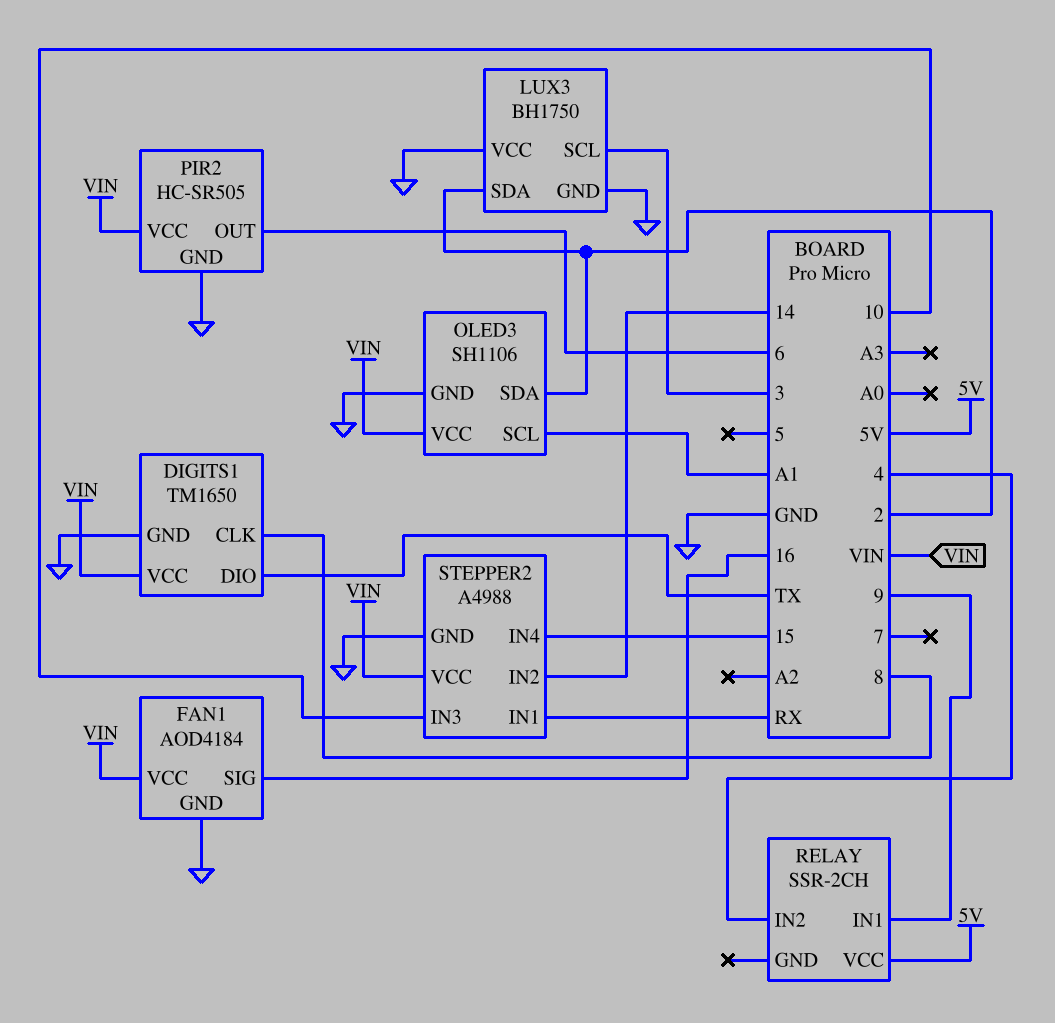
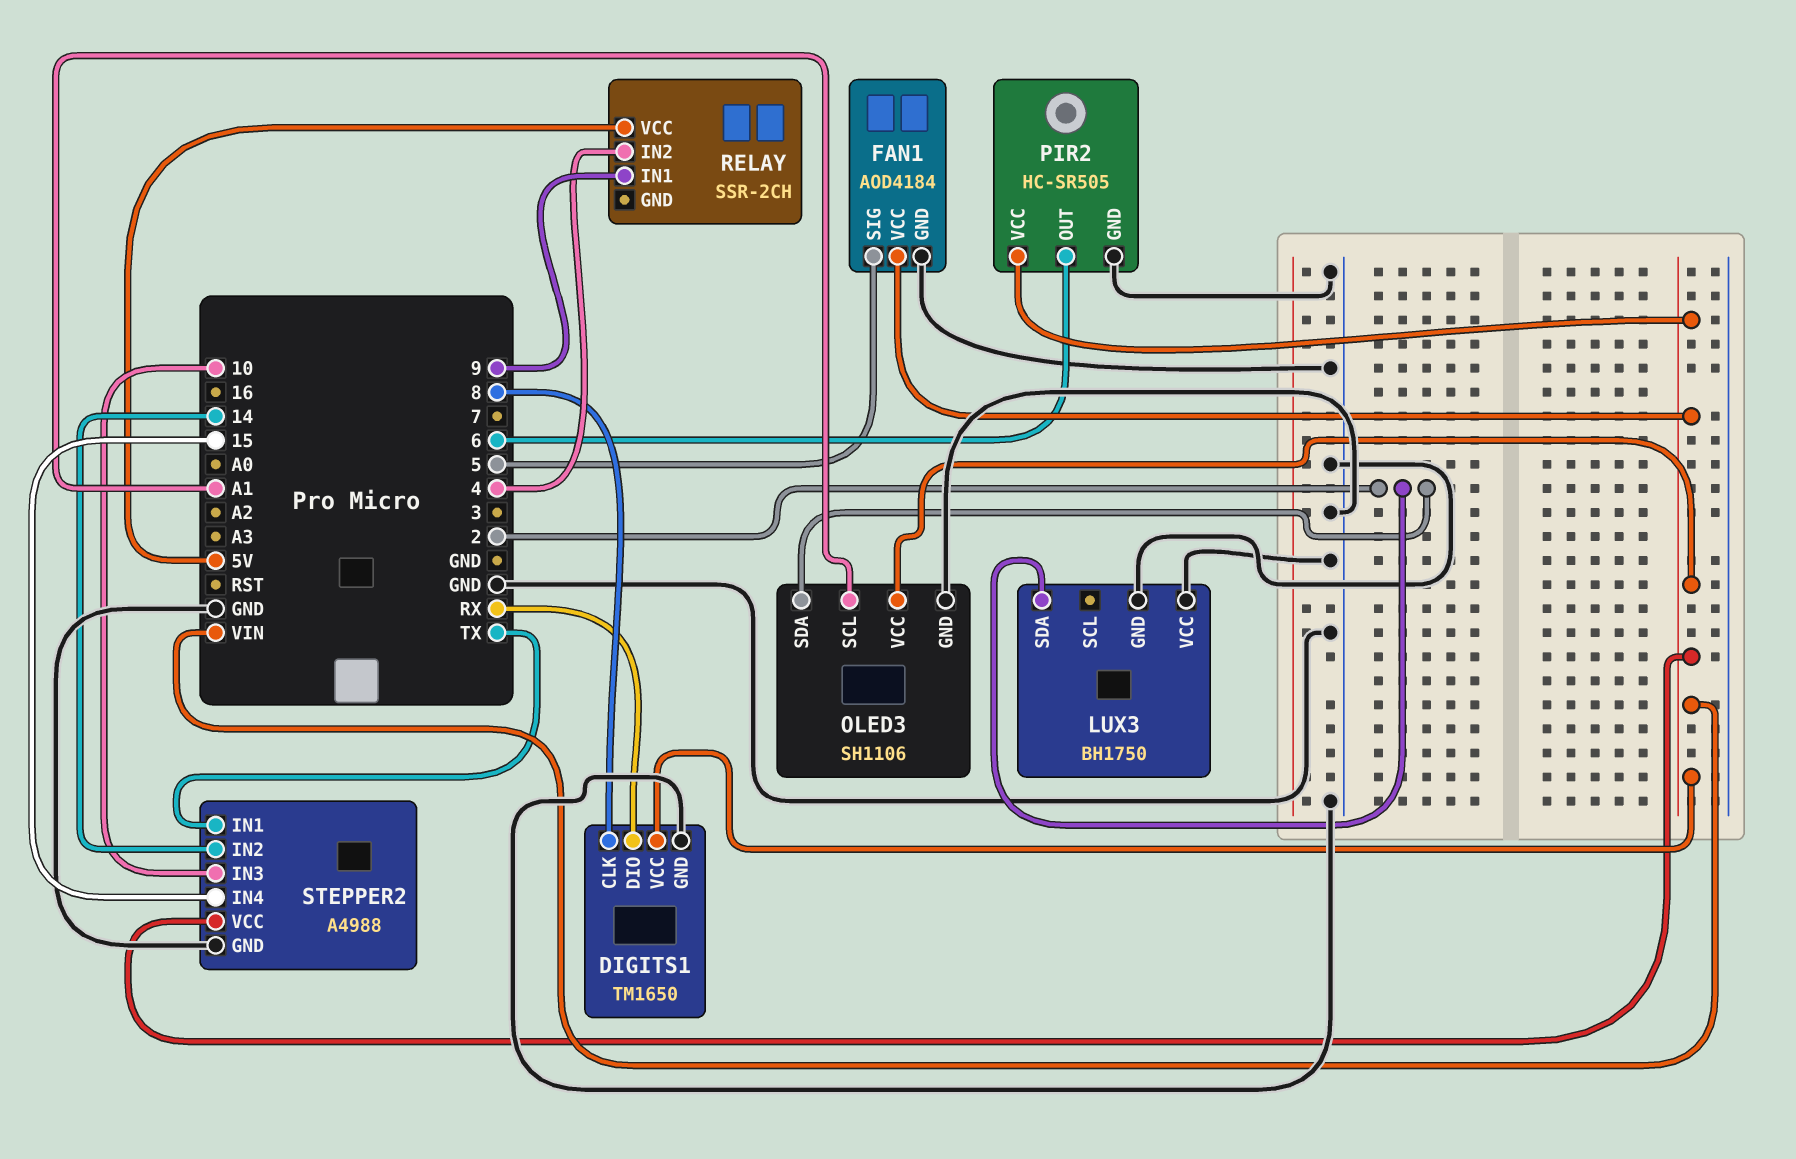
DIGITS1 pin DIO: TX -> RX
FAN1 pin SIG: 16 -> 5
LUX3 pin SCL: 3 -> none
STEPPER2 pin IN1: RX -> TX

